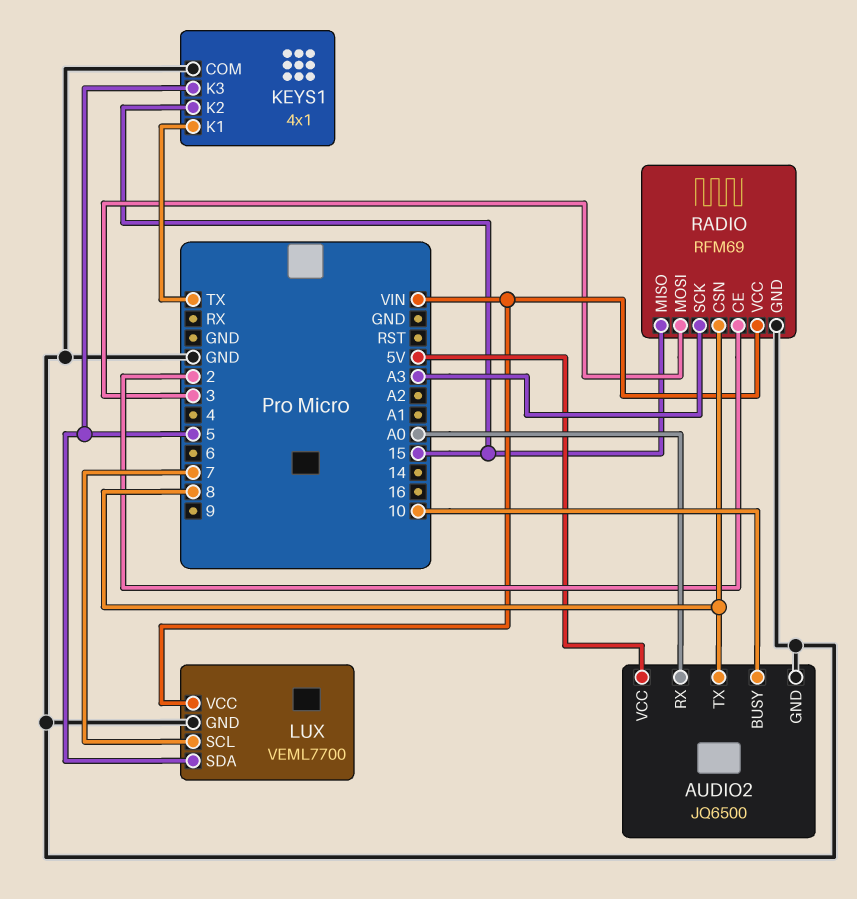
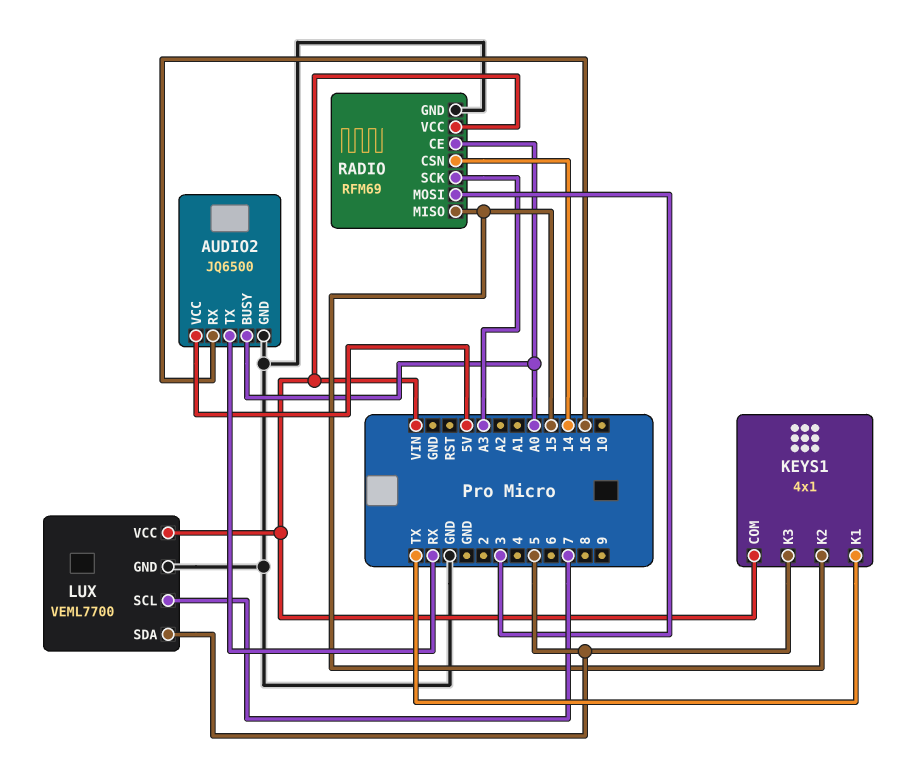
AUDIO2 pin BUSY: 10 -> A0
AUDIO2 pin RX: A0 -> 16
AUDIO2 pin TX: 8 -> RX
KEYS1 pin COM: GND -> VIN
RADIO pin CE: 2 -> A0
RADIO pin CSN: 8 -> 14

